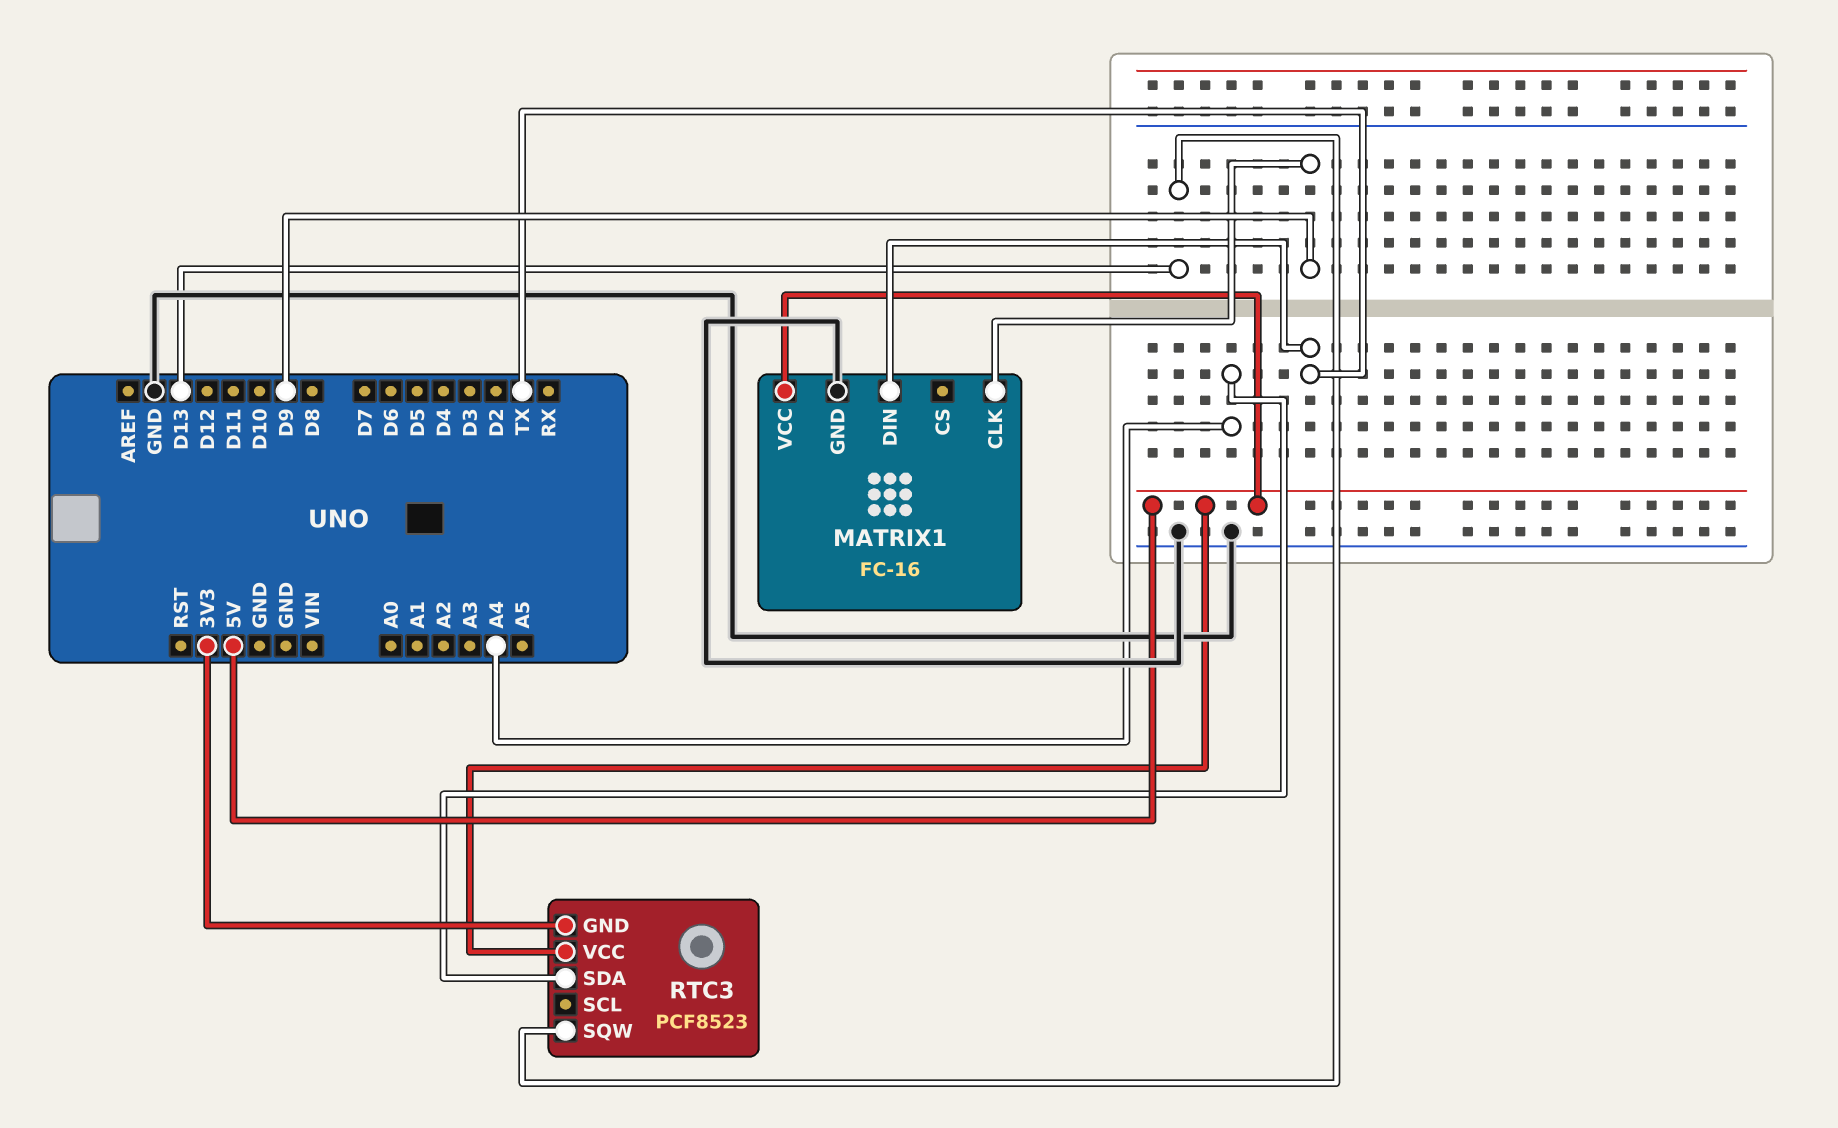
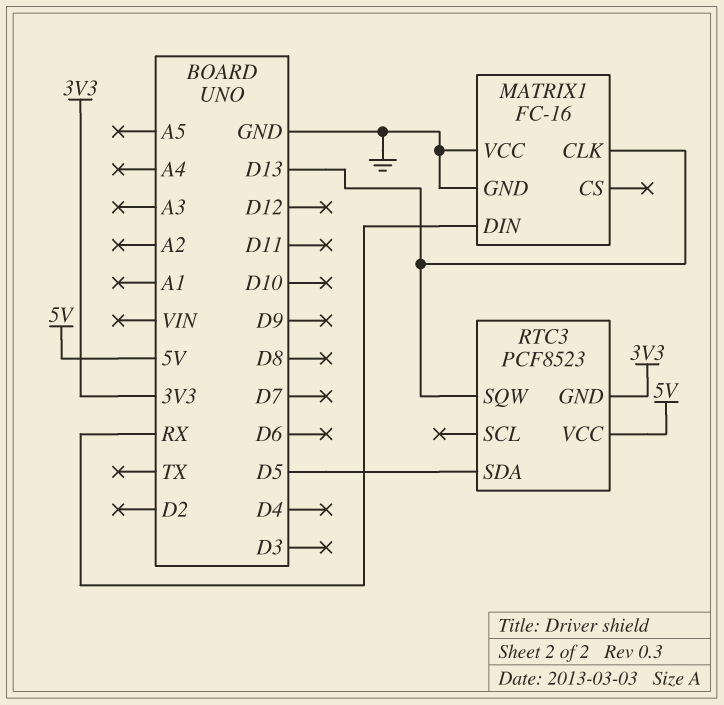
MATRIX1 pin CLK: D9 -> D13
MATRIX1 pin DIN: TX -> RX
MATRIX1 pin VCC: 5V -> GND
RTC3 pin SDA: A4 -> D5

